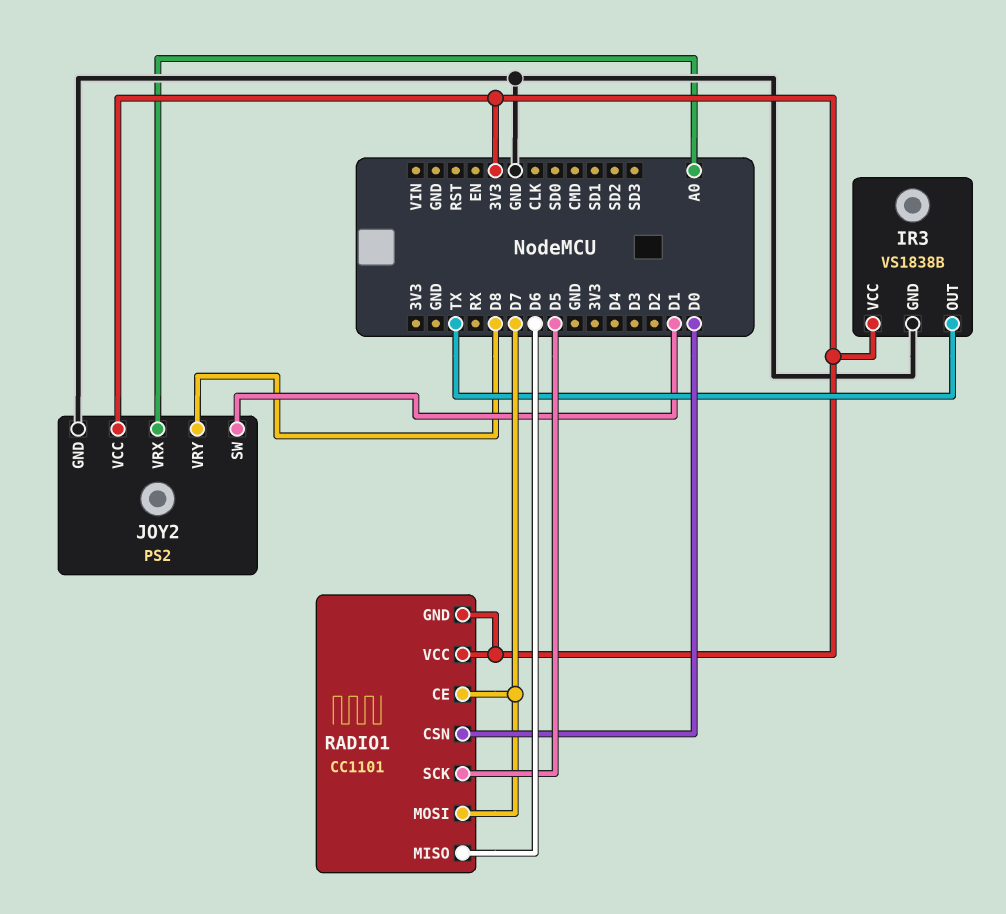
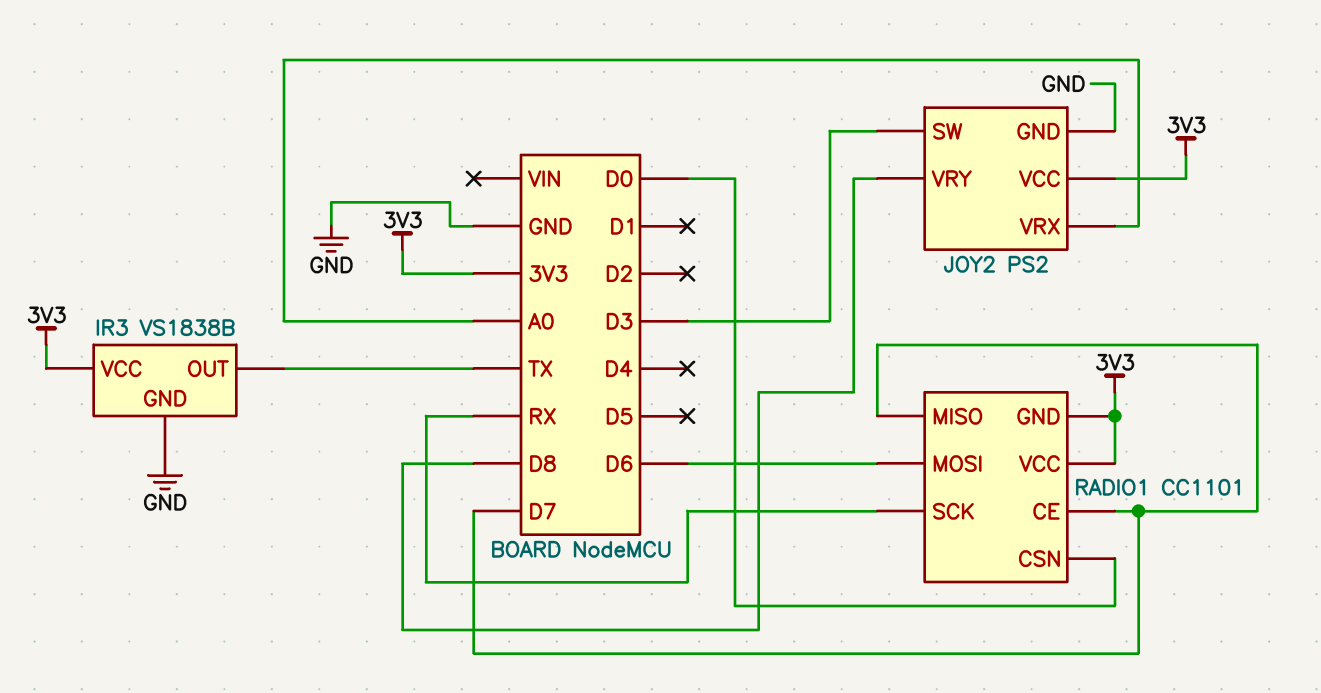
JOY2 pin SW: D1 -> D3
RADIO1 pin MISO: D6 -> D7
RADIO1 pin MOSI: D7 -> D6
RADIO1 pin SCK: D5 -> RX

